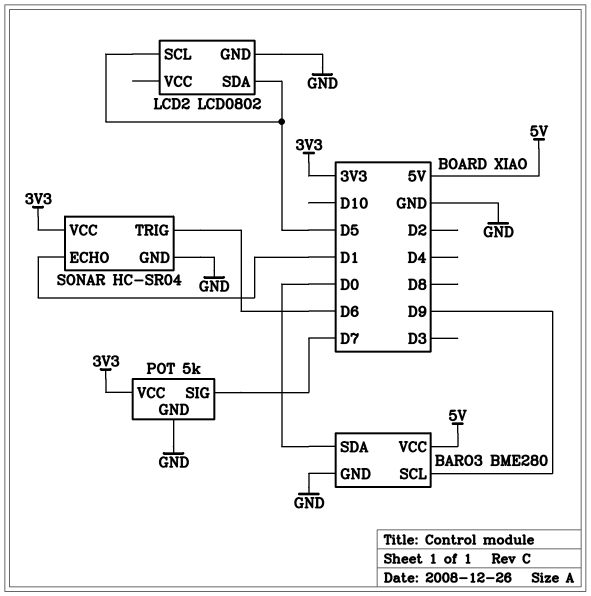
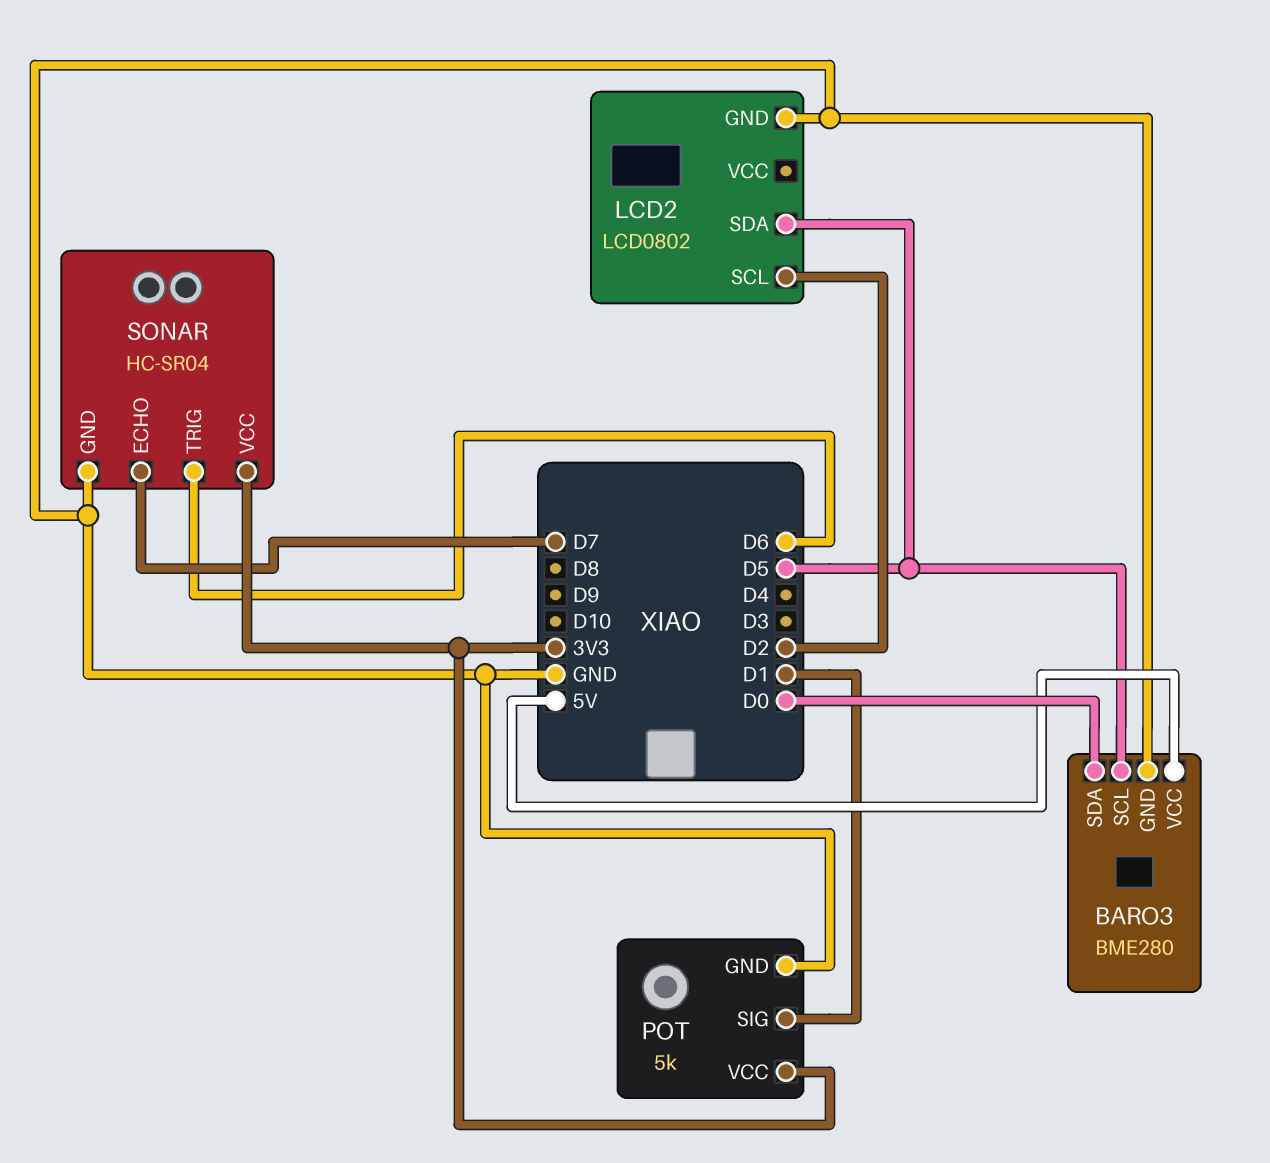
BARO3 pin SCL: D9 -> D5
LCD2 pin SCL: D5 -> D2
POT pin SIG: D7 -> D1
SONAR pin ECHO: D1 -> D7

